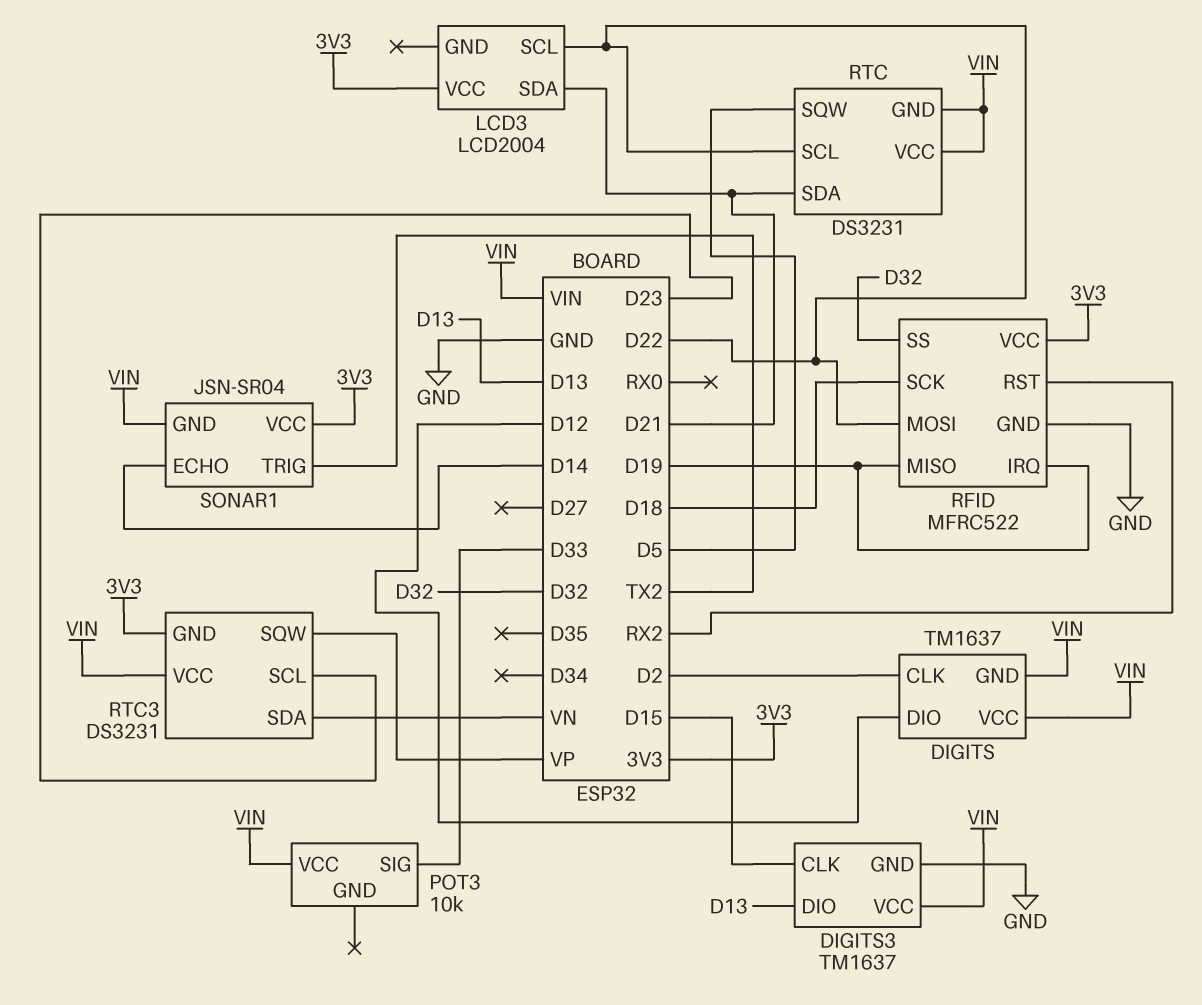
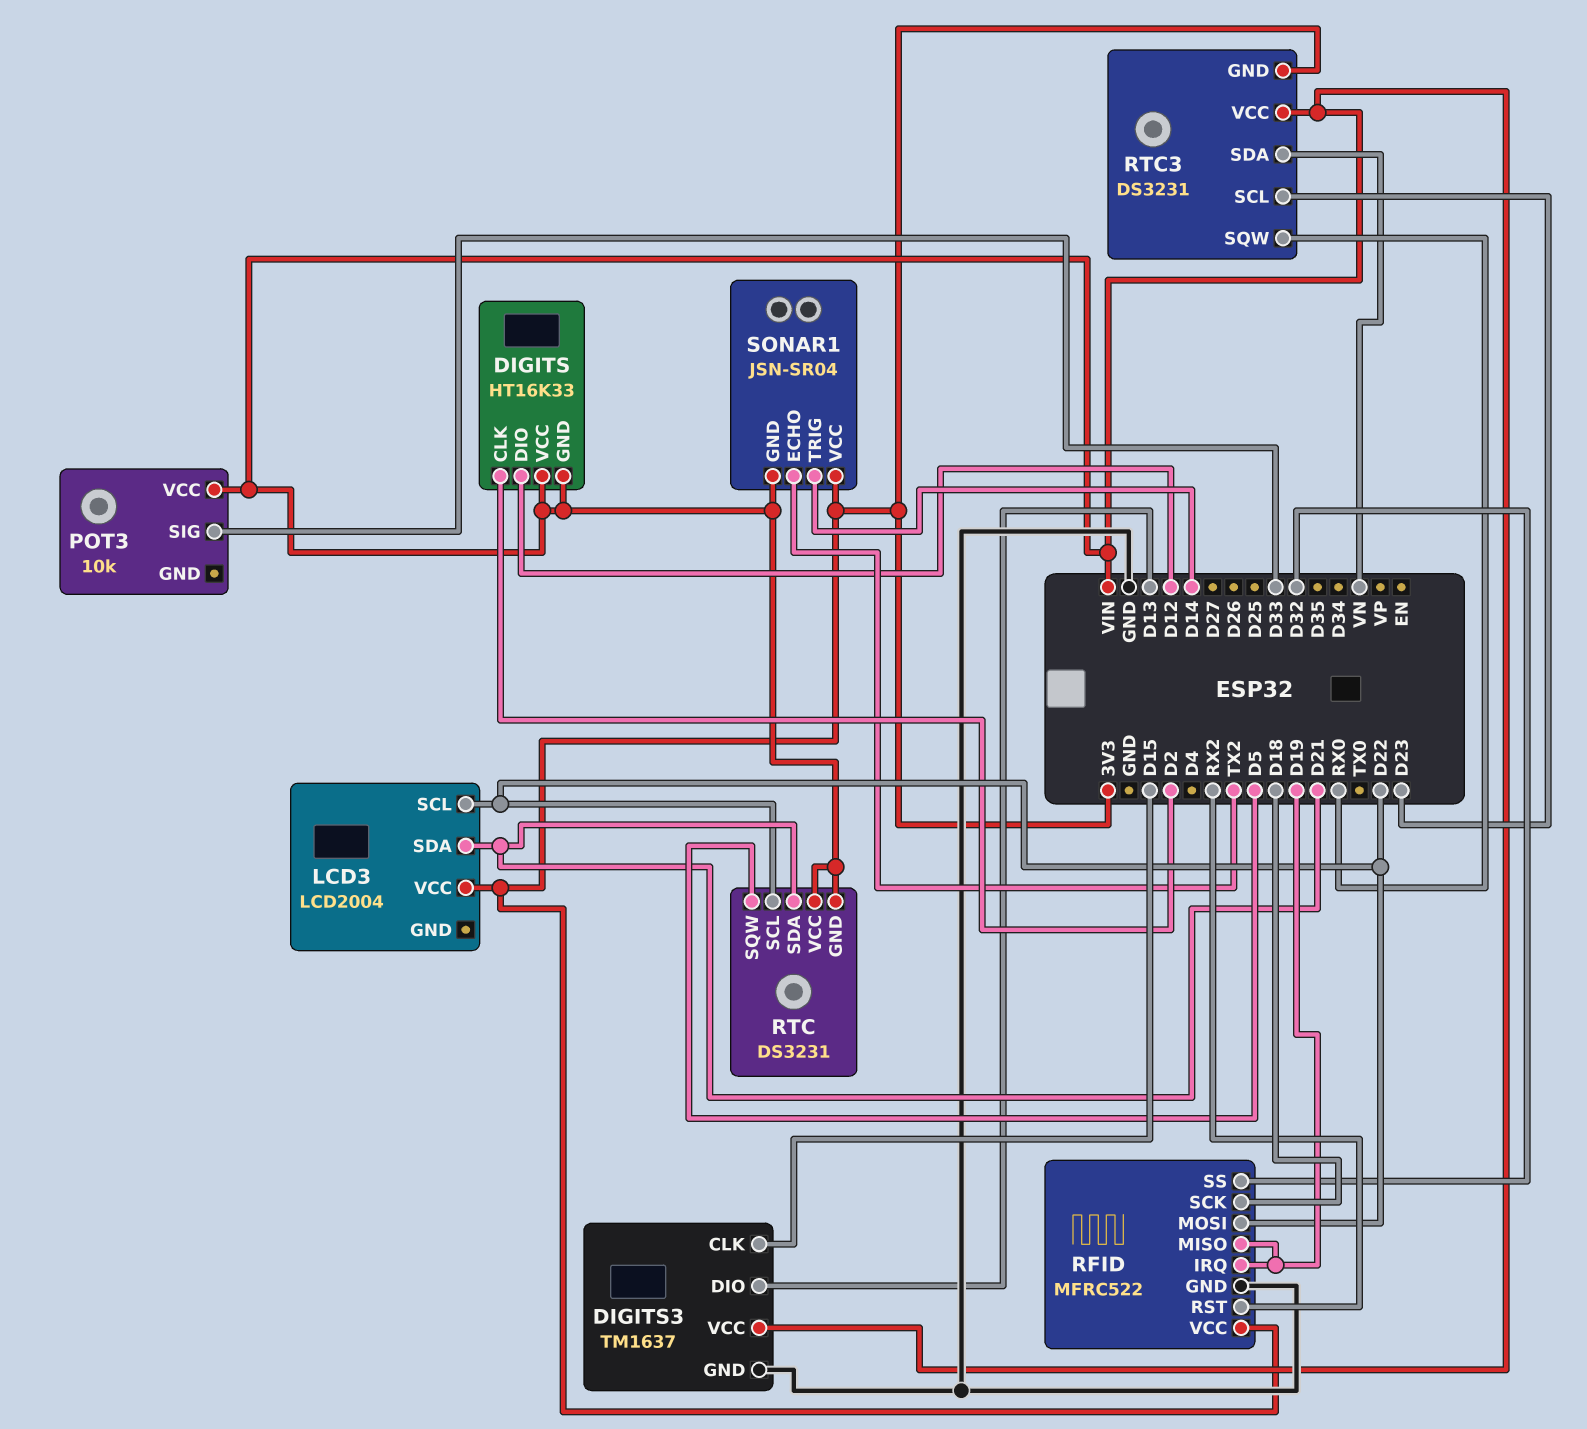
DIGITS: TM1637 -> HT16K33
RTC3 pin SQW: VP -> RX0
SONAR1 pin ECHO: D14 -> TX2
SONAR1 pin TRIG: TX2 -> D14

